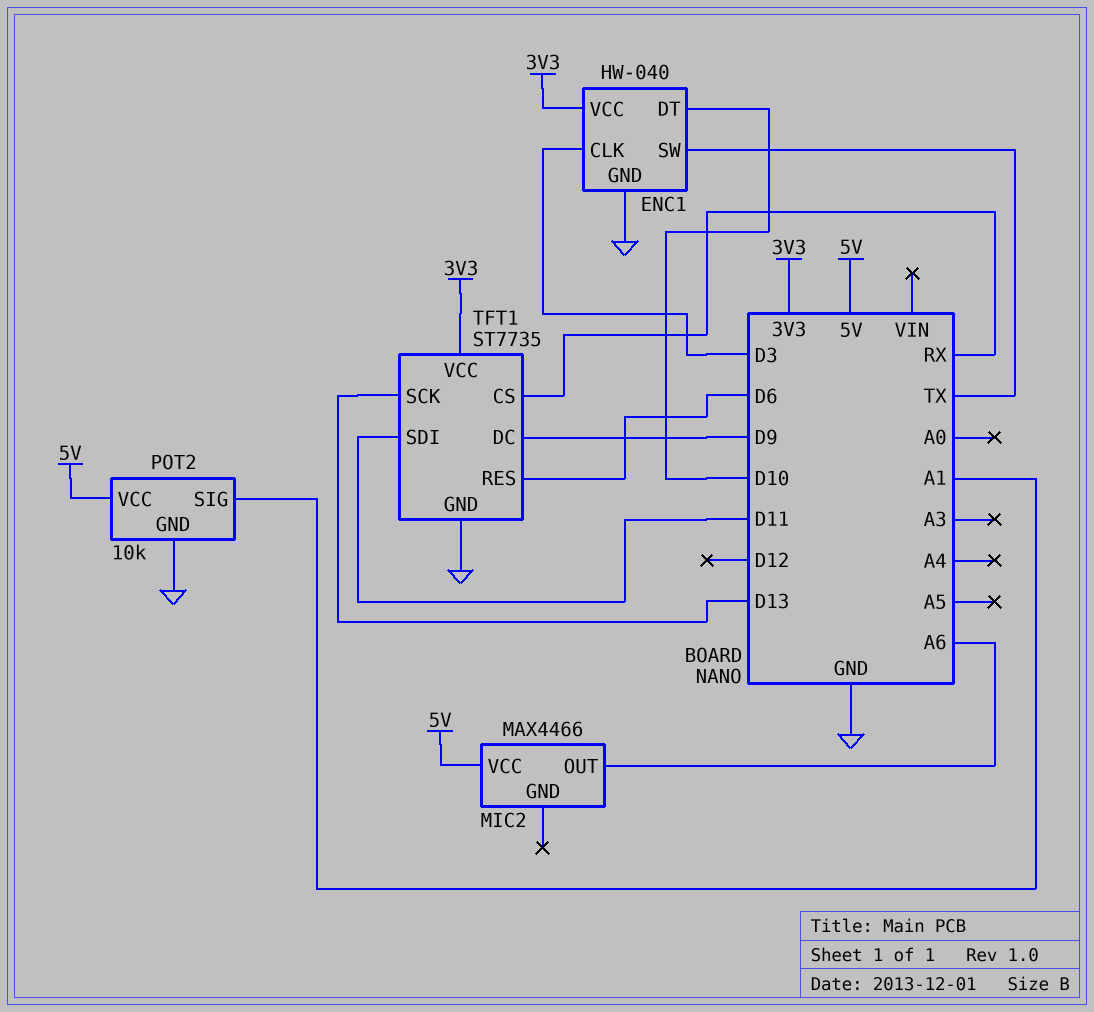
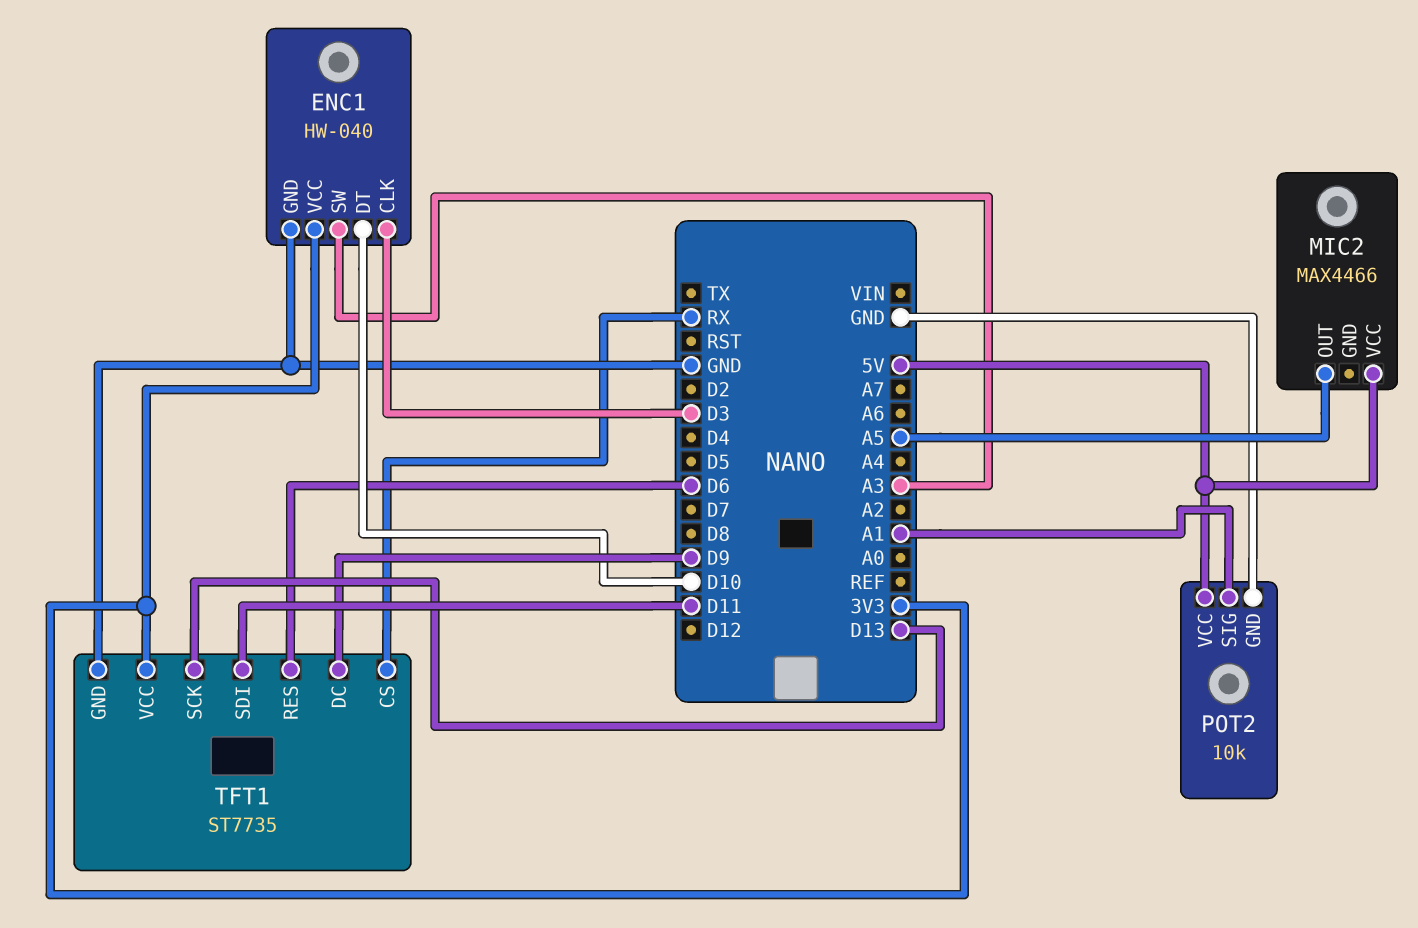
ENC1 pin SW: TX -> A3
MIC2 pin OUT: A6 -> A5

